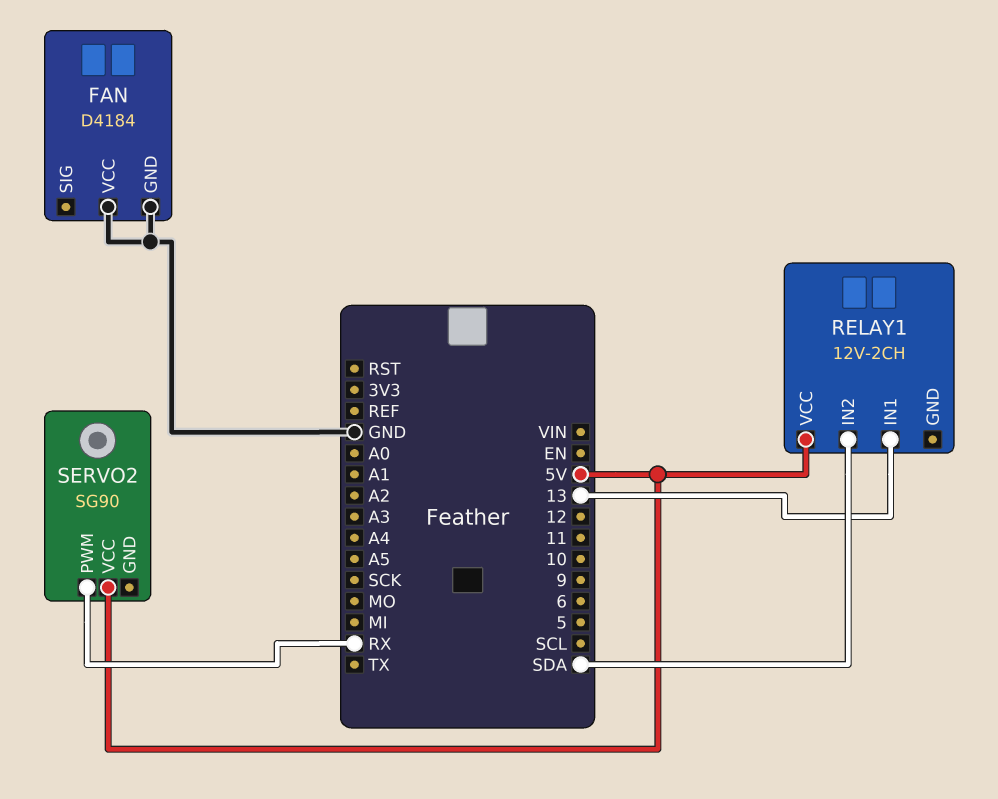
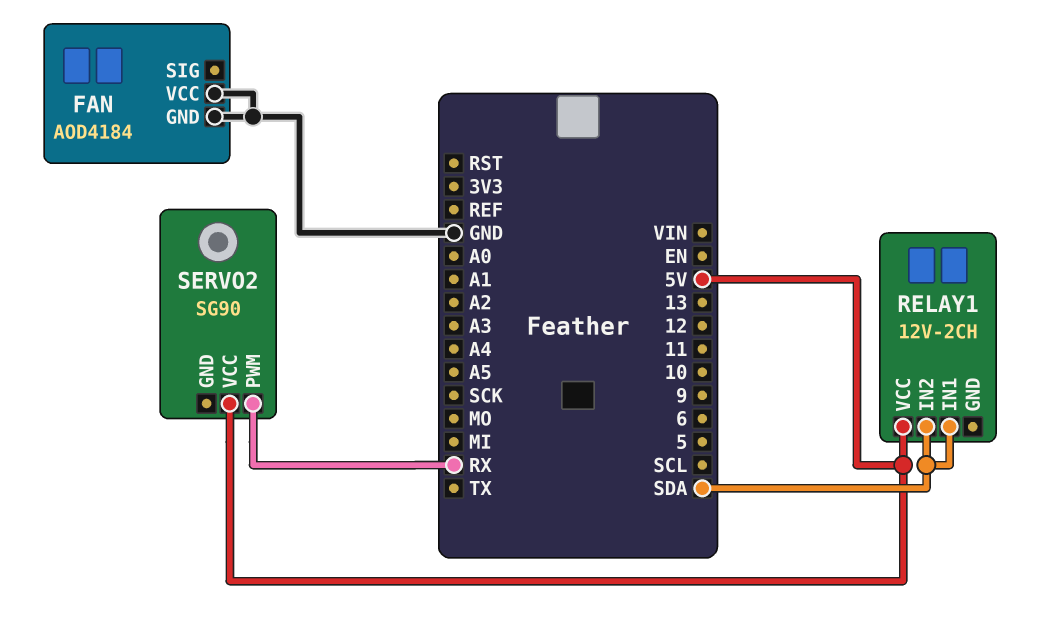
FAN: D4184 -> AOD4184
RELAY1 pin IN1: 13 -> SDA

